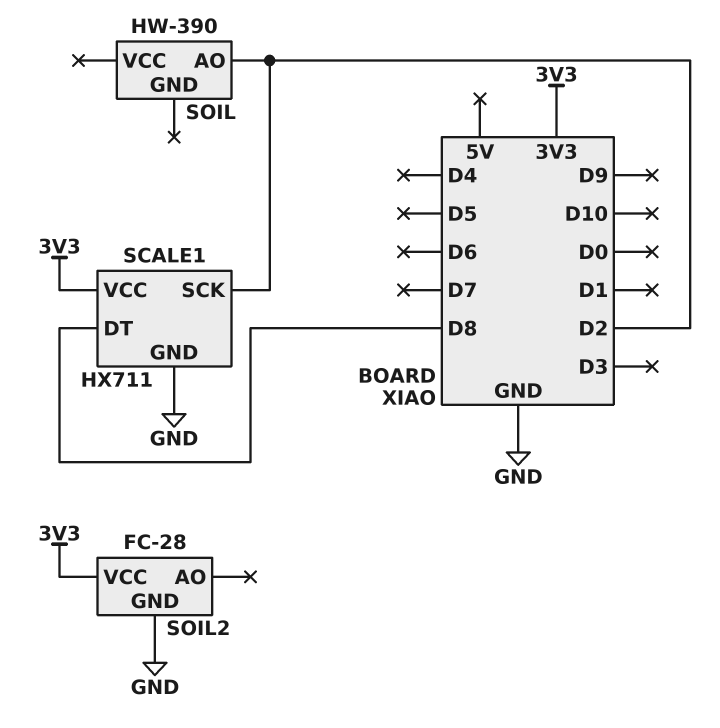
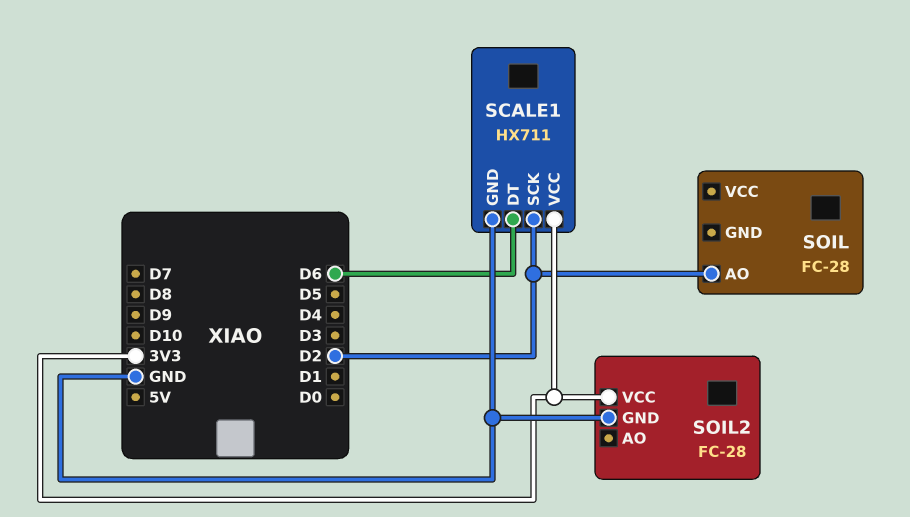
SCALE1 pin DT: D8 -> D6
SOIL: HW-390 -> FC-28

